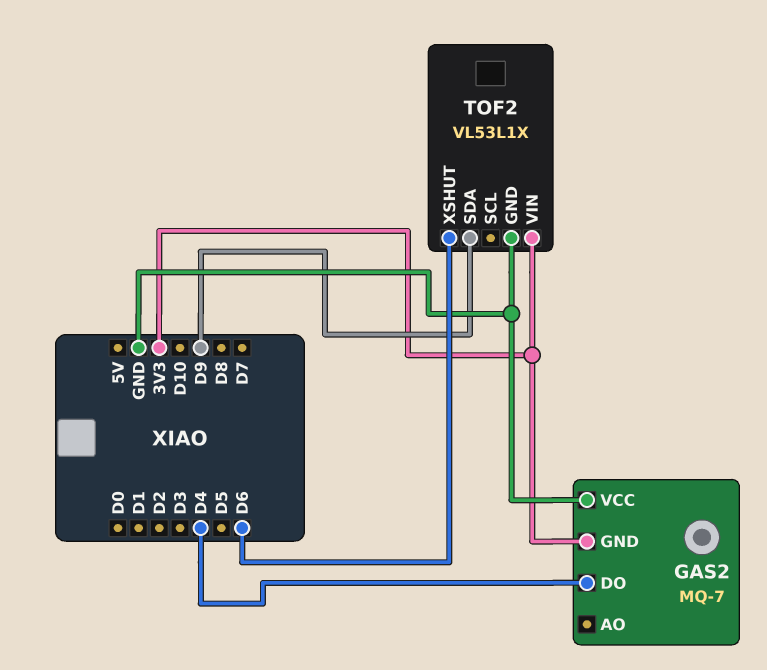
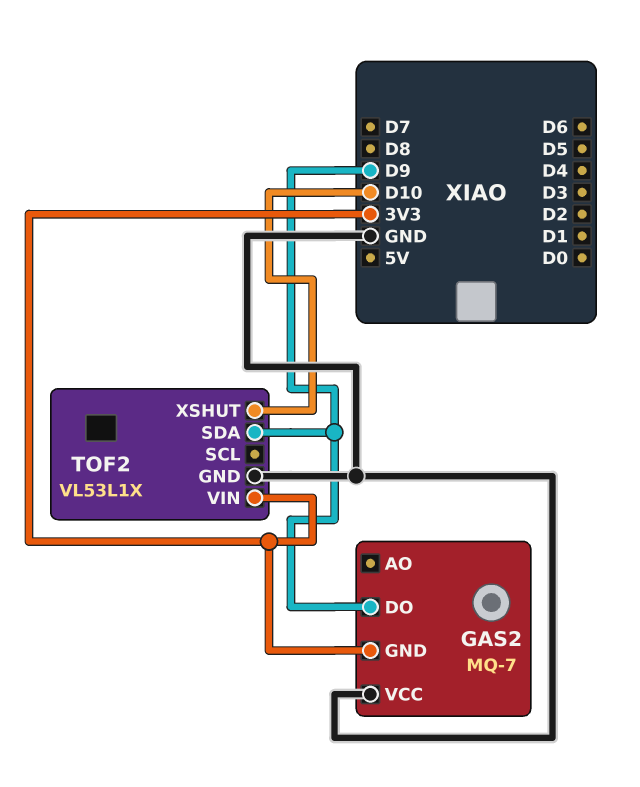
GAS2 pin DO: D4 -> D9
TOF2 pin XSHUT: D6 -> D10

